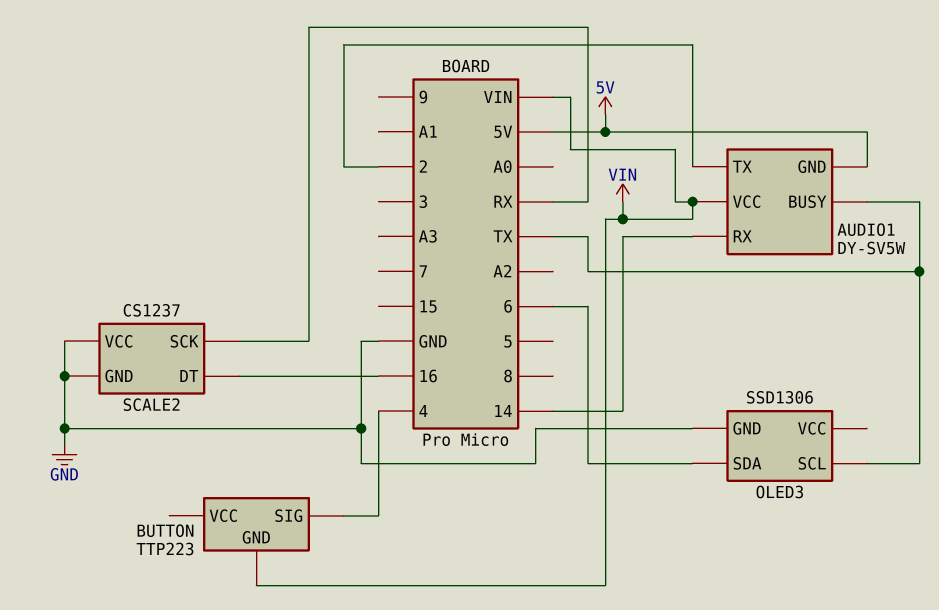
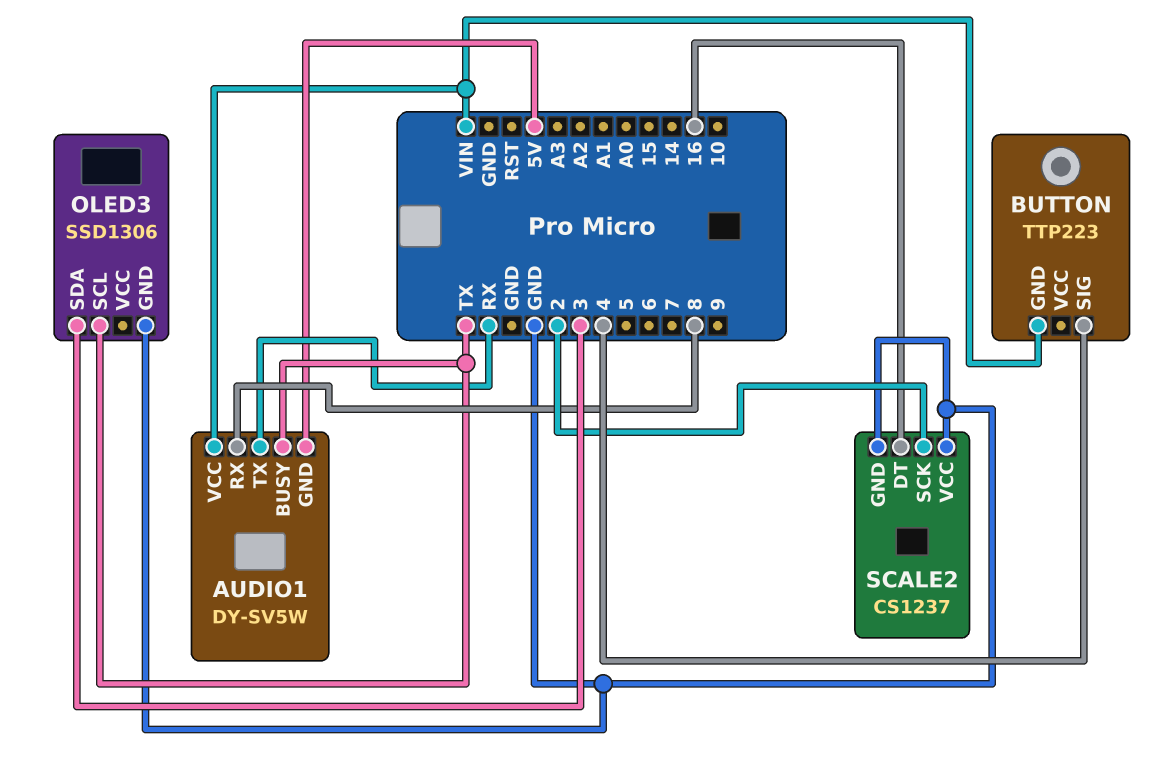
AUDIO1 pin RX: 14 -> 8
AUDIO1 pin TX: 2 -> RX
OLED3 pin SDA: 6 -> 3
SCALE2 pin SCK: RX -> 2

